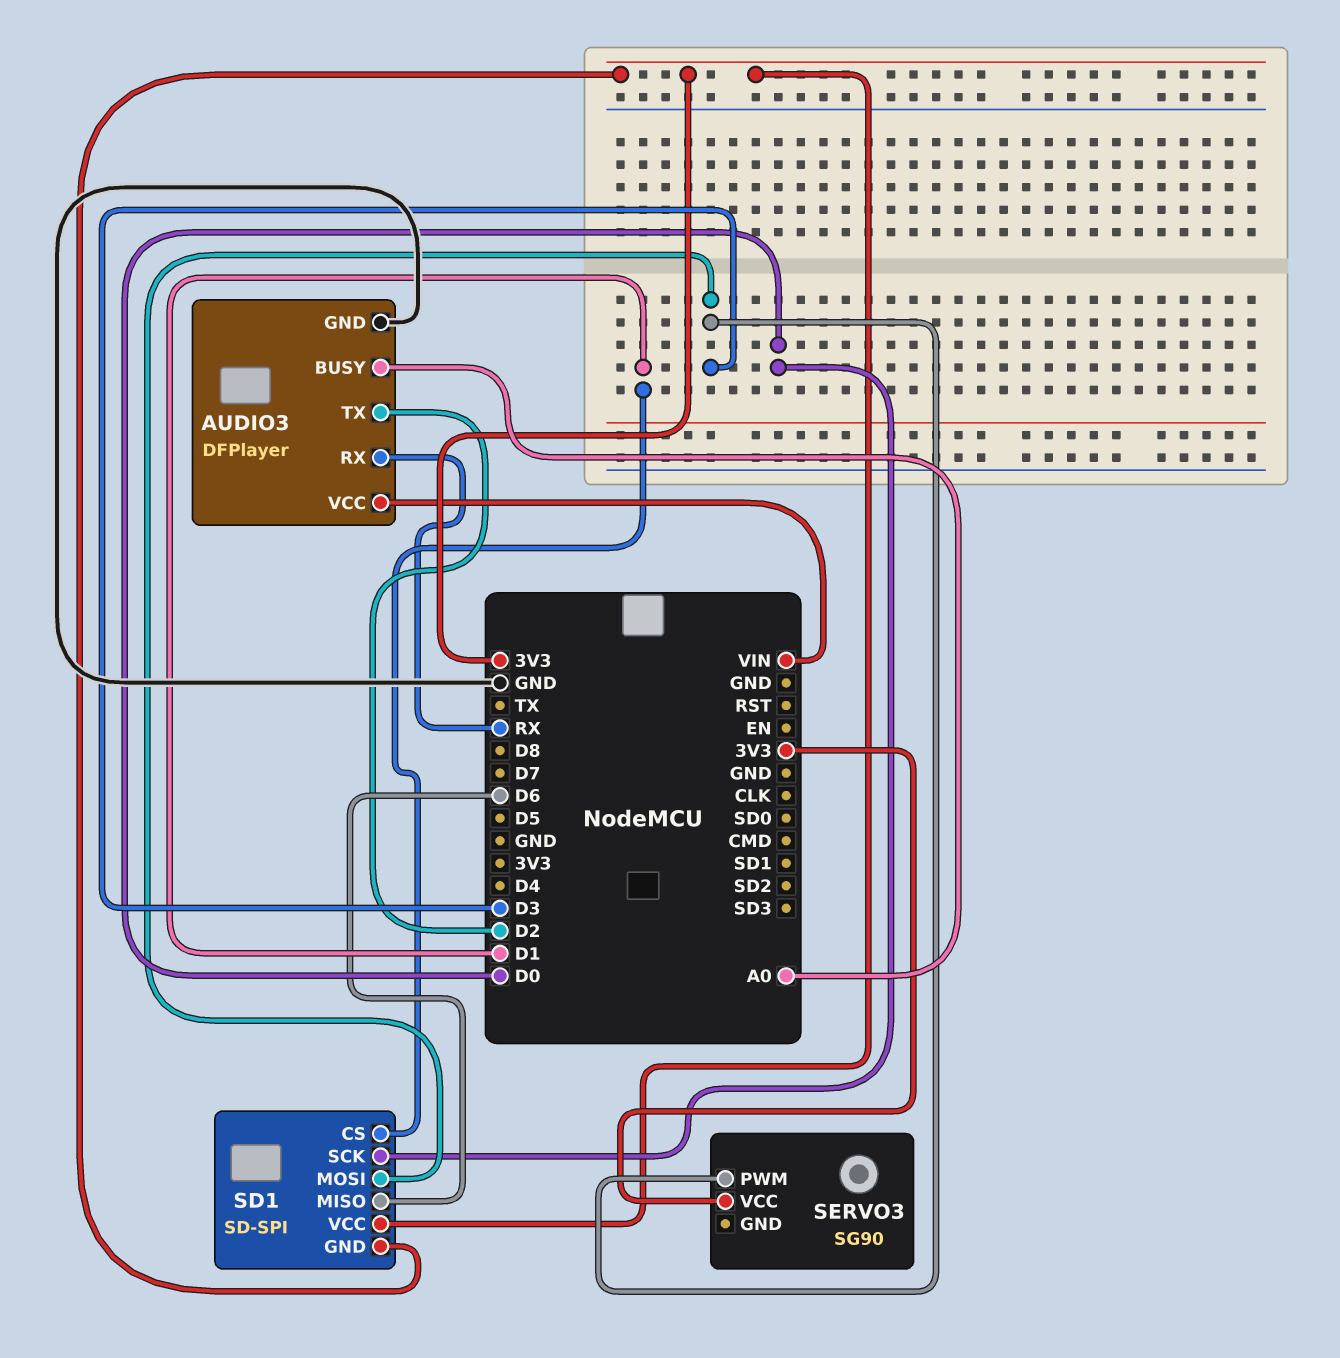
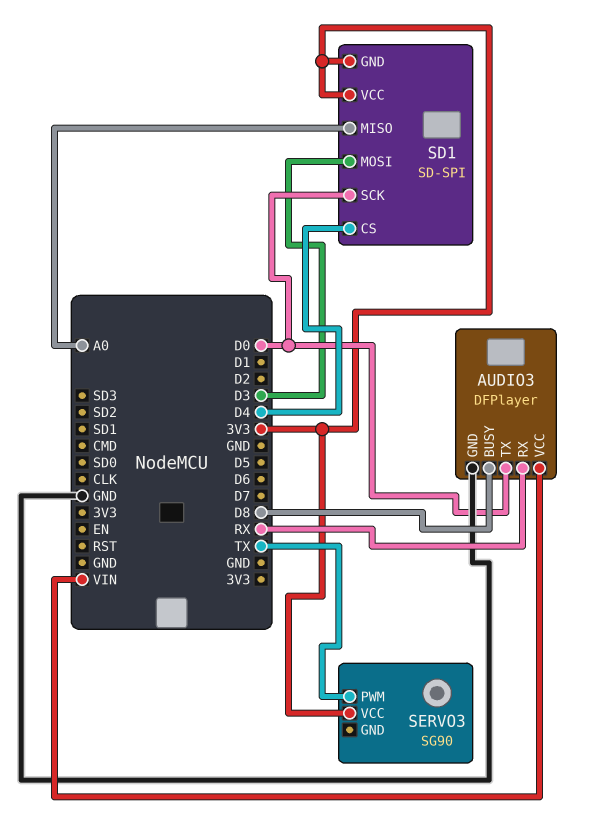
AUDIO3 pin BUSY: A0 -> D8
AUDIO3 pin TX: D2 -> D0
SD1 pin CS: D1 -> D4
SD1 pin MISO: D6 -> A0
SERVO3 pin PWM: D3 -> TX

